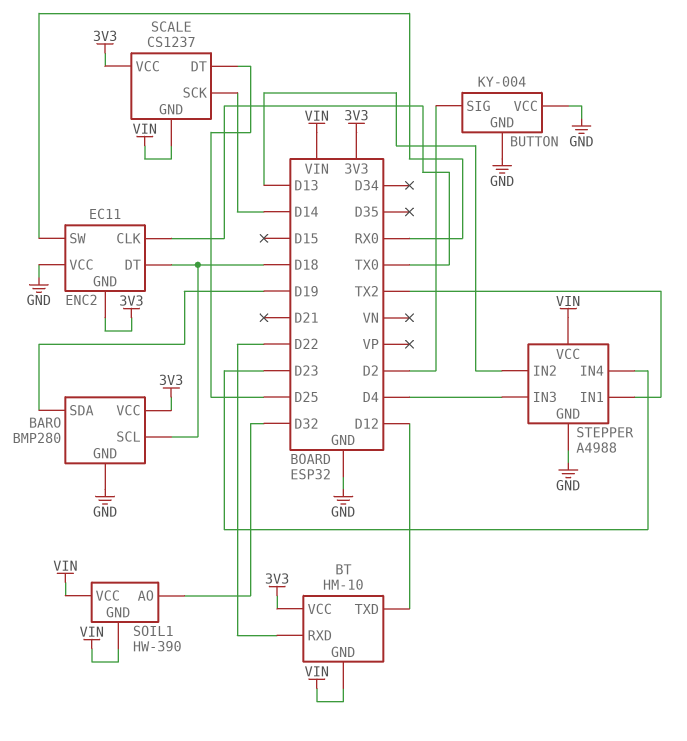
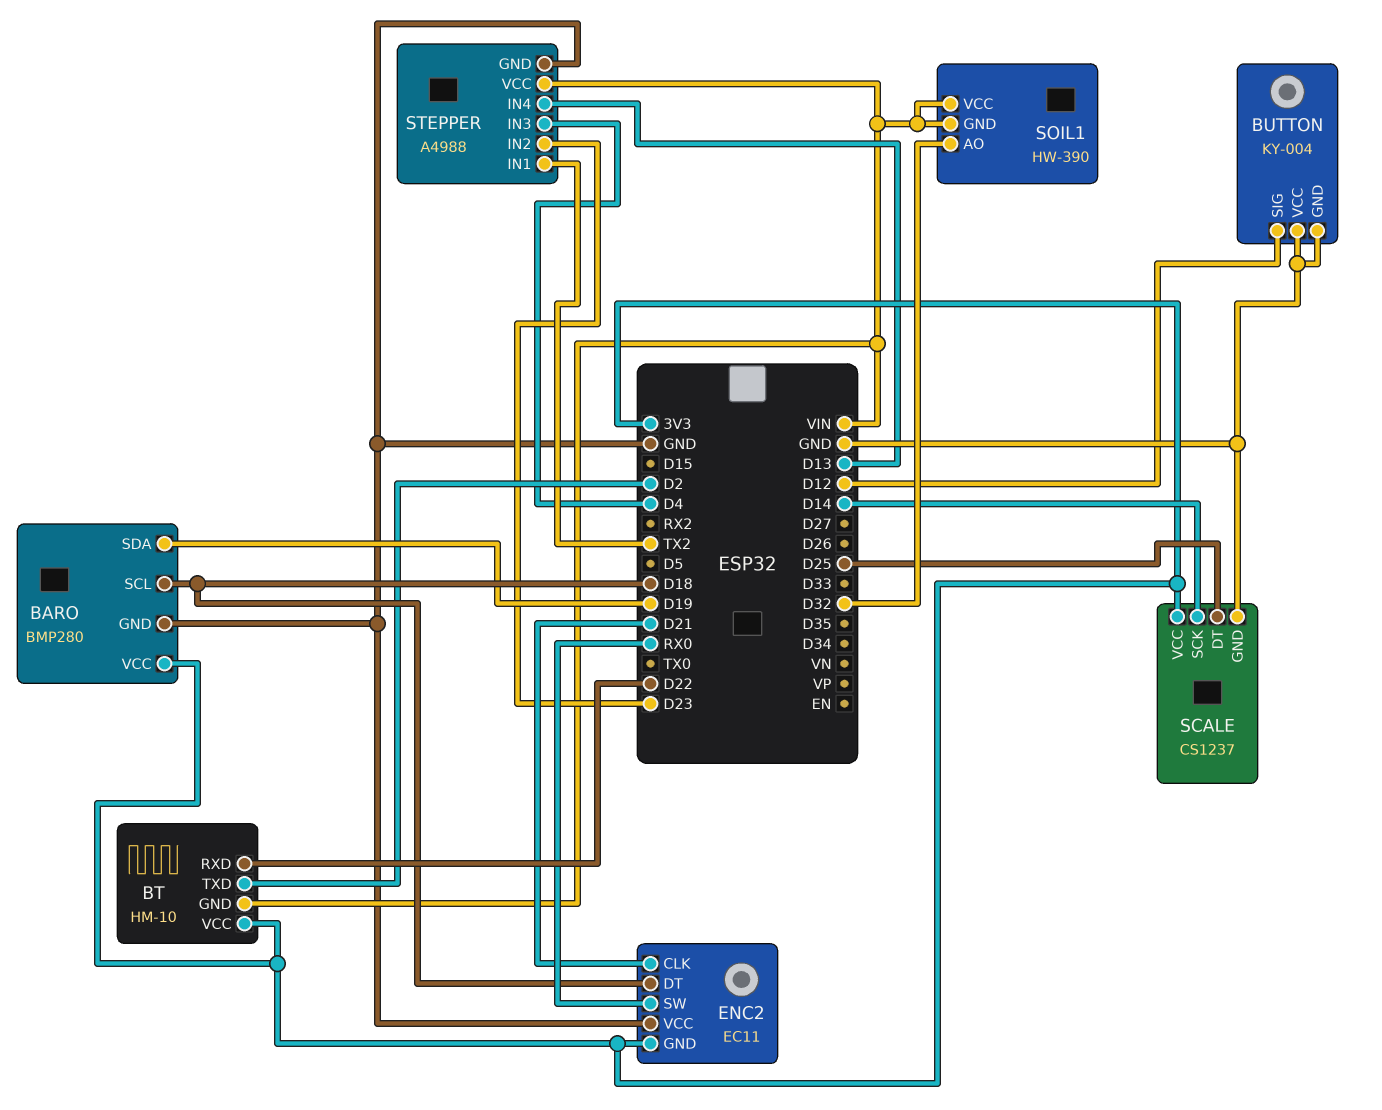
BT pin TXD: D12 -> D2
BUTTON pin SIG: D2 -> D12
ENC2 pin CLK: TX0 -> D21
SCALE pin GND: VIN -> GND
STEPPER pin IN2: D13 -> D23
STEPPER pin IN4: D23 -> D13

